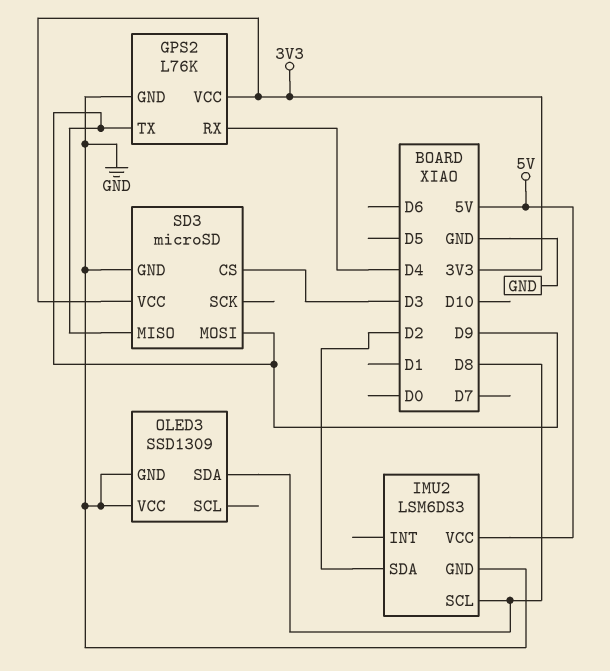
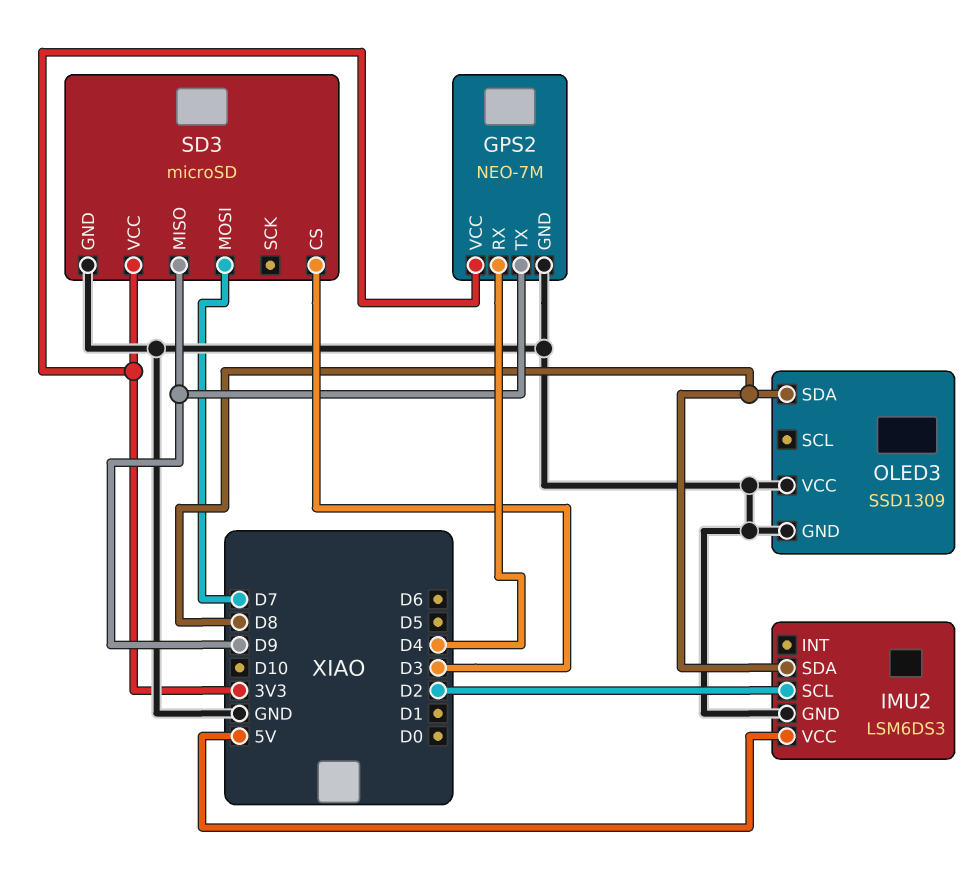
GPS2: L76K -> NEO-7M
IMU2 pin SCL: D8 -> D2
IMU2 pin SDA: D2 -> D8
SD3 pin MOSI: D9 -> D7

